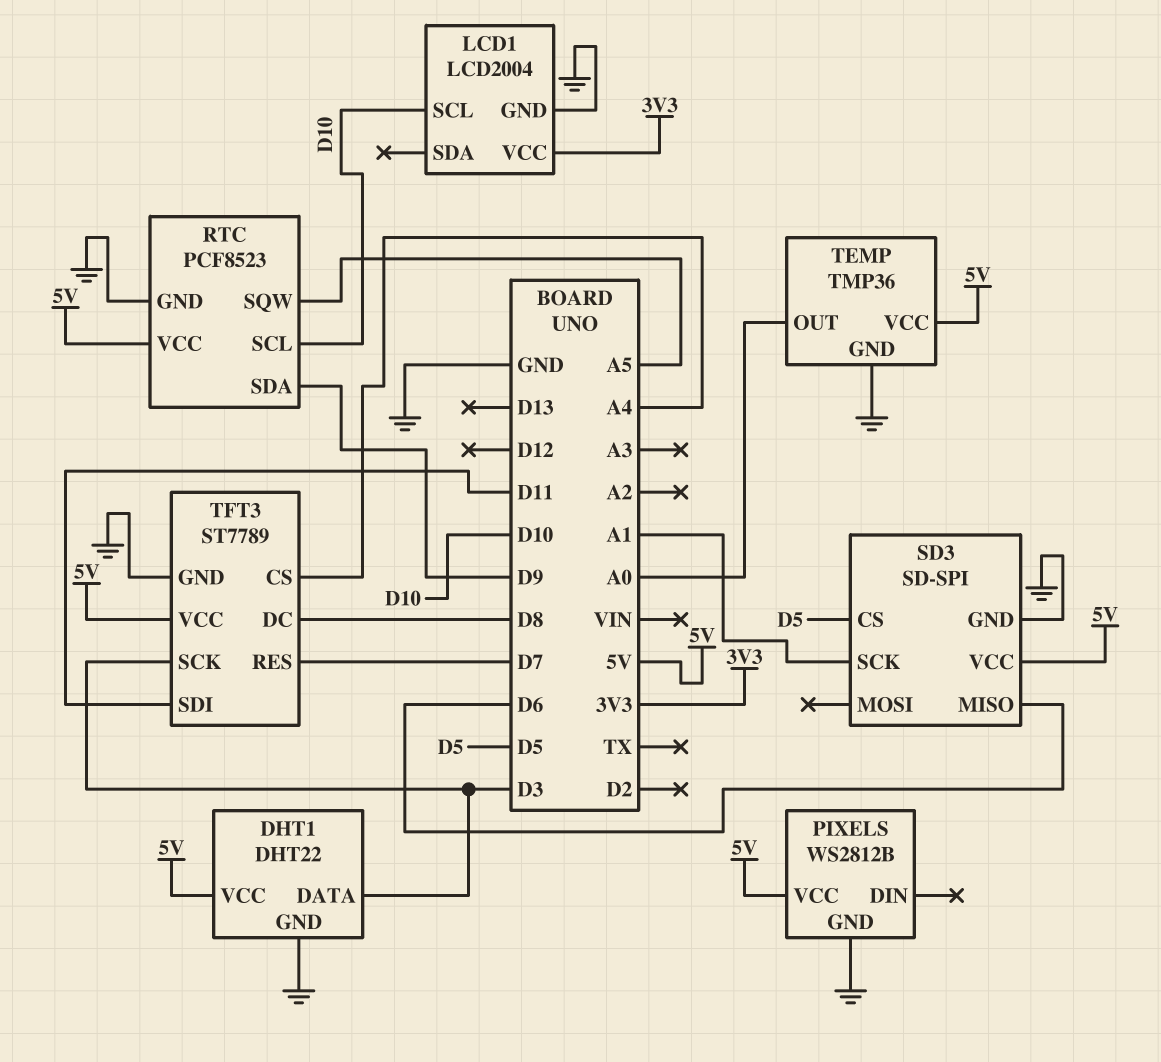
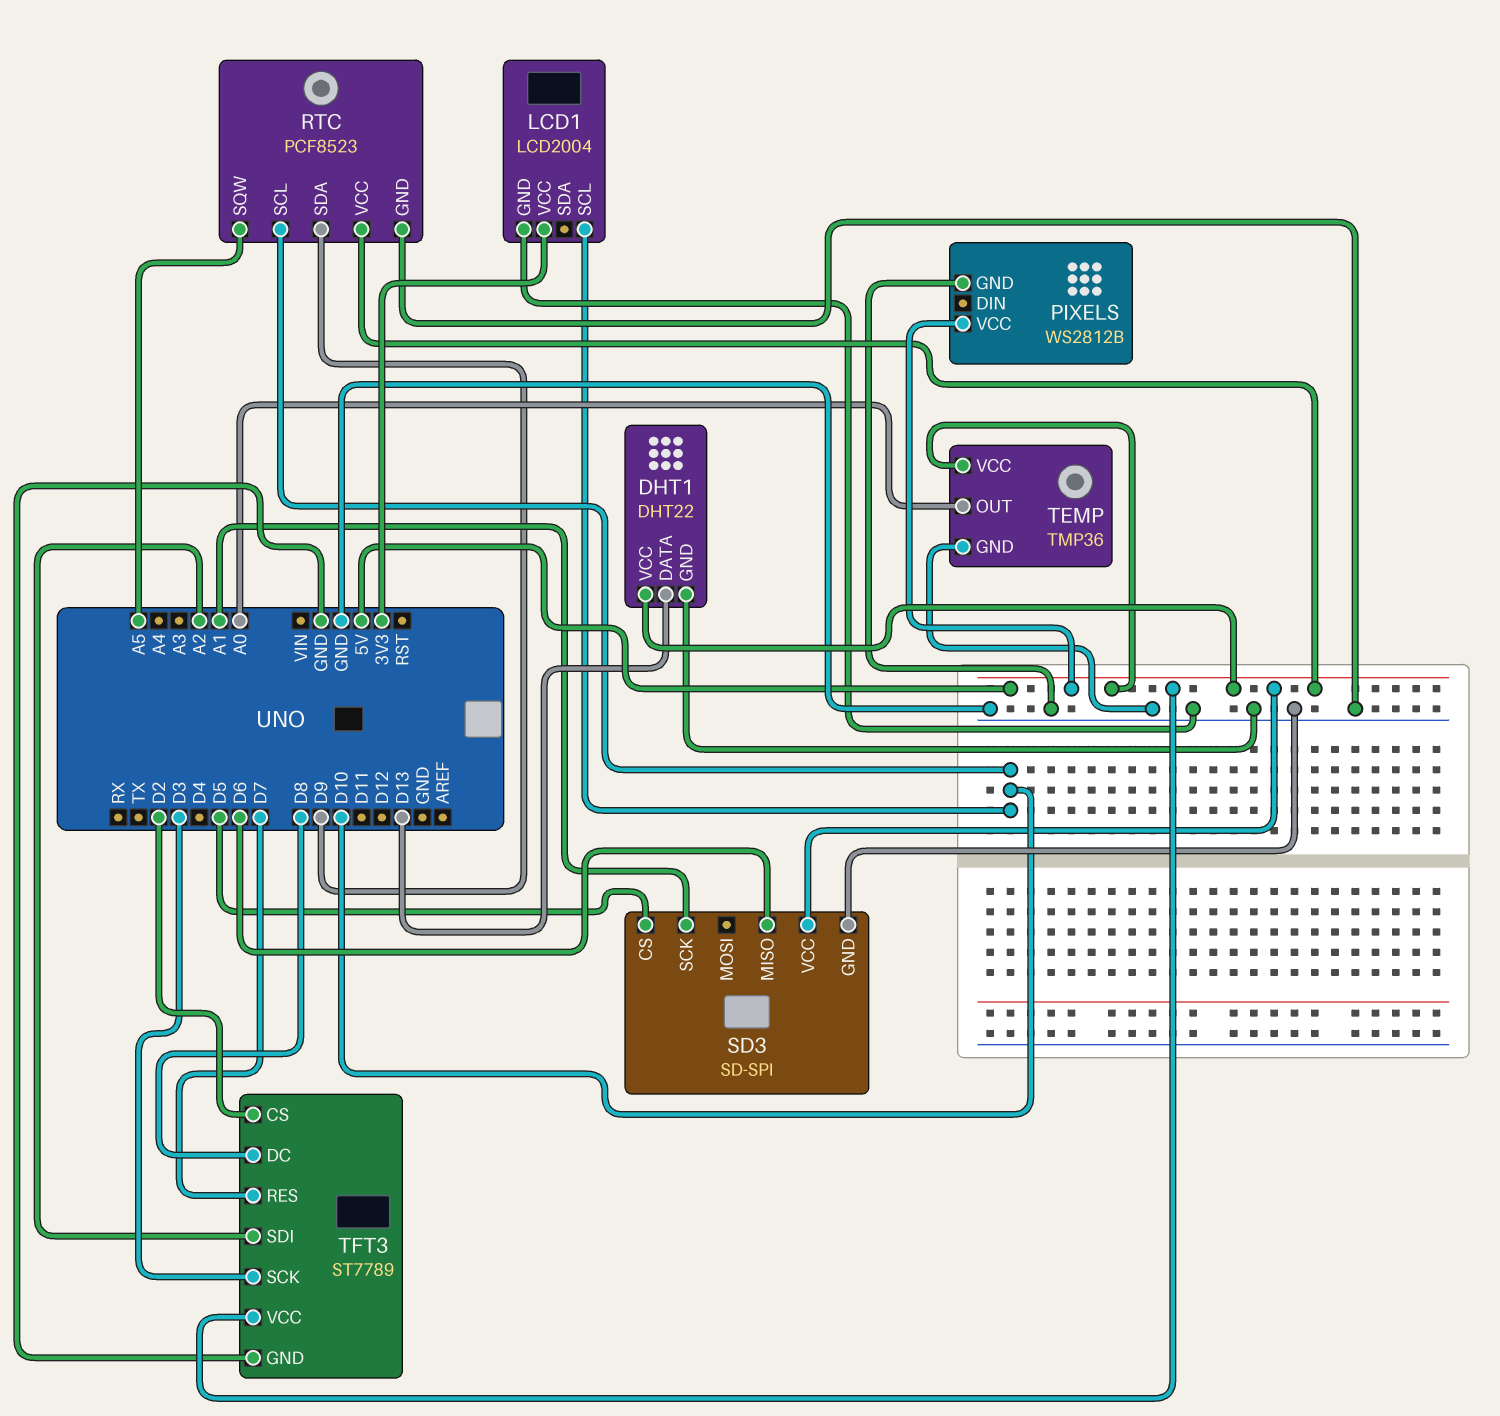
DHT1 pin DATA: D3 -> D13
TFT3 pin CS: A4 -> D2
TFT3 pin SDI: D11 -> A2

